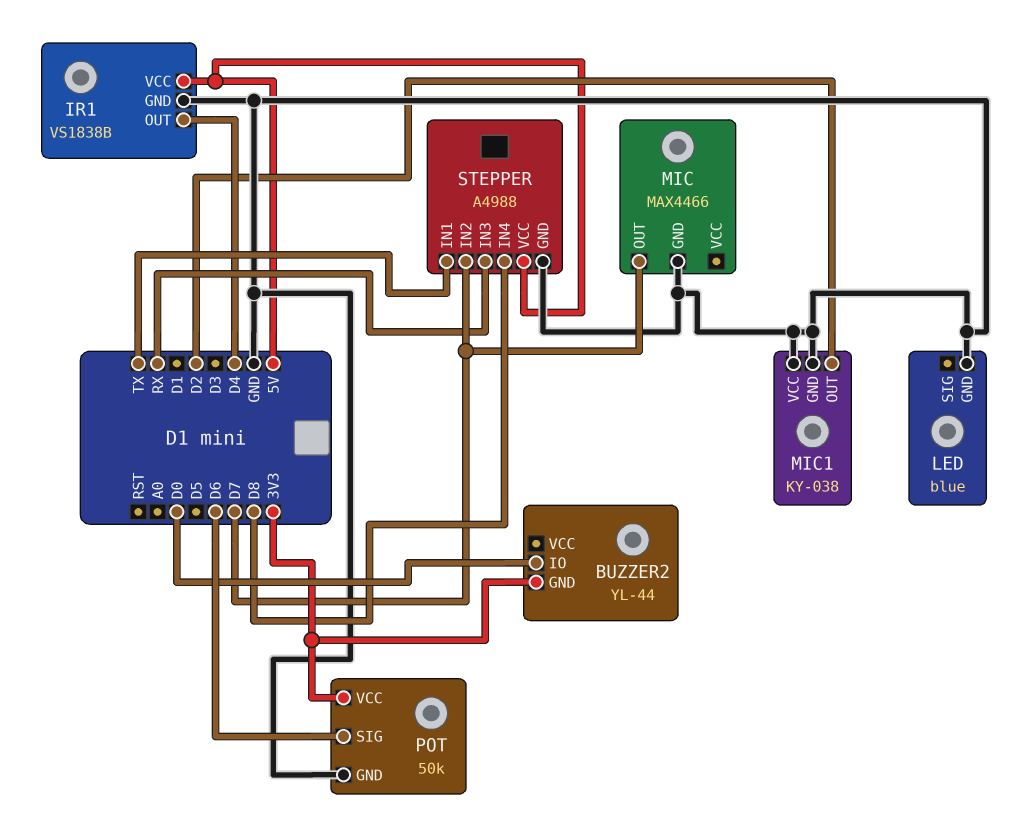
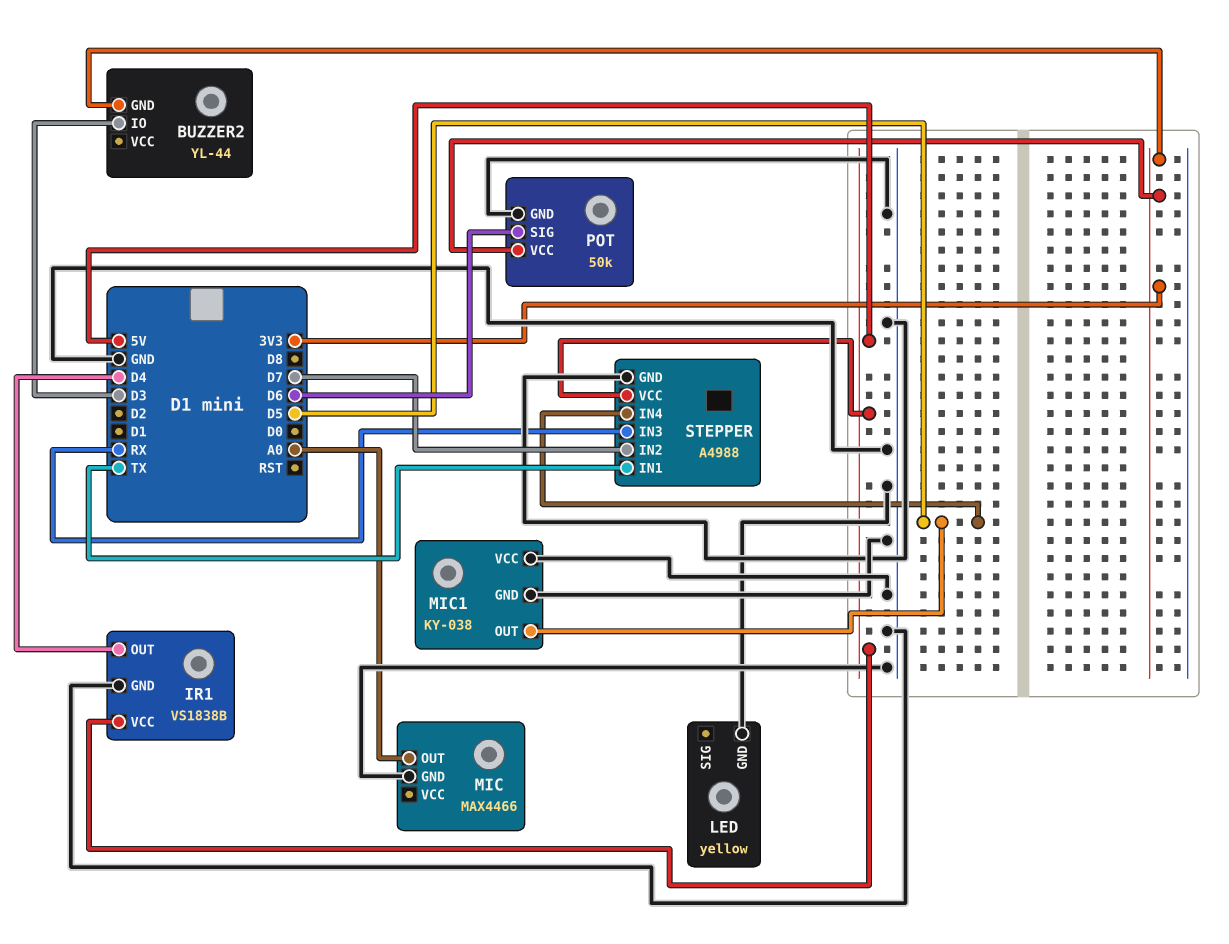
BUZZER2 pin IO: D0 -> D3
LED: blue -> yellow
MIC pin OUT: D7 -> A0
MIC1 pin OUT: D2 -> D5
STEPPER pin IN4: D8 -> D5

